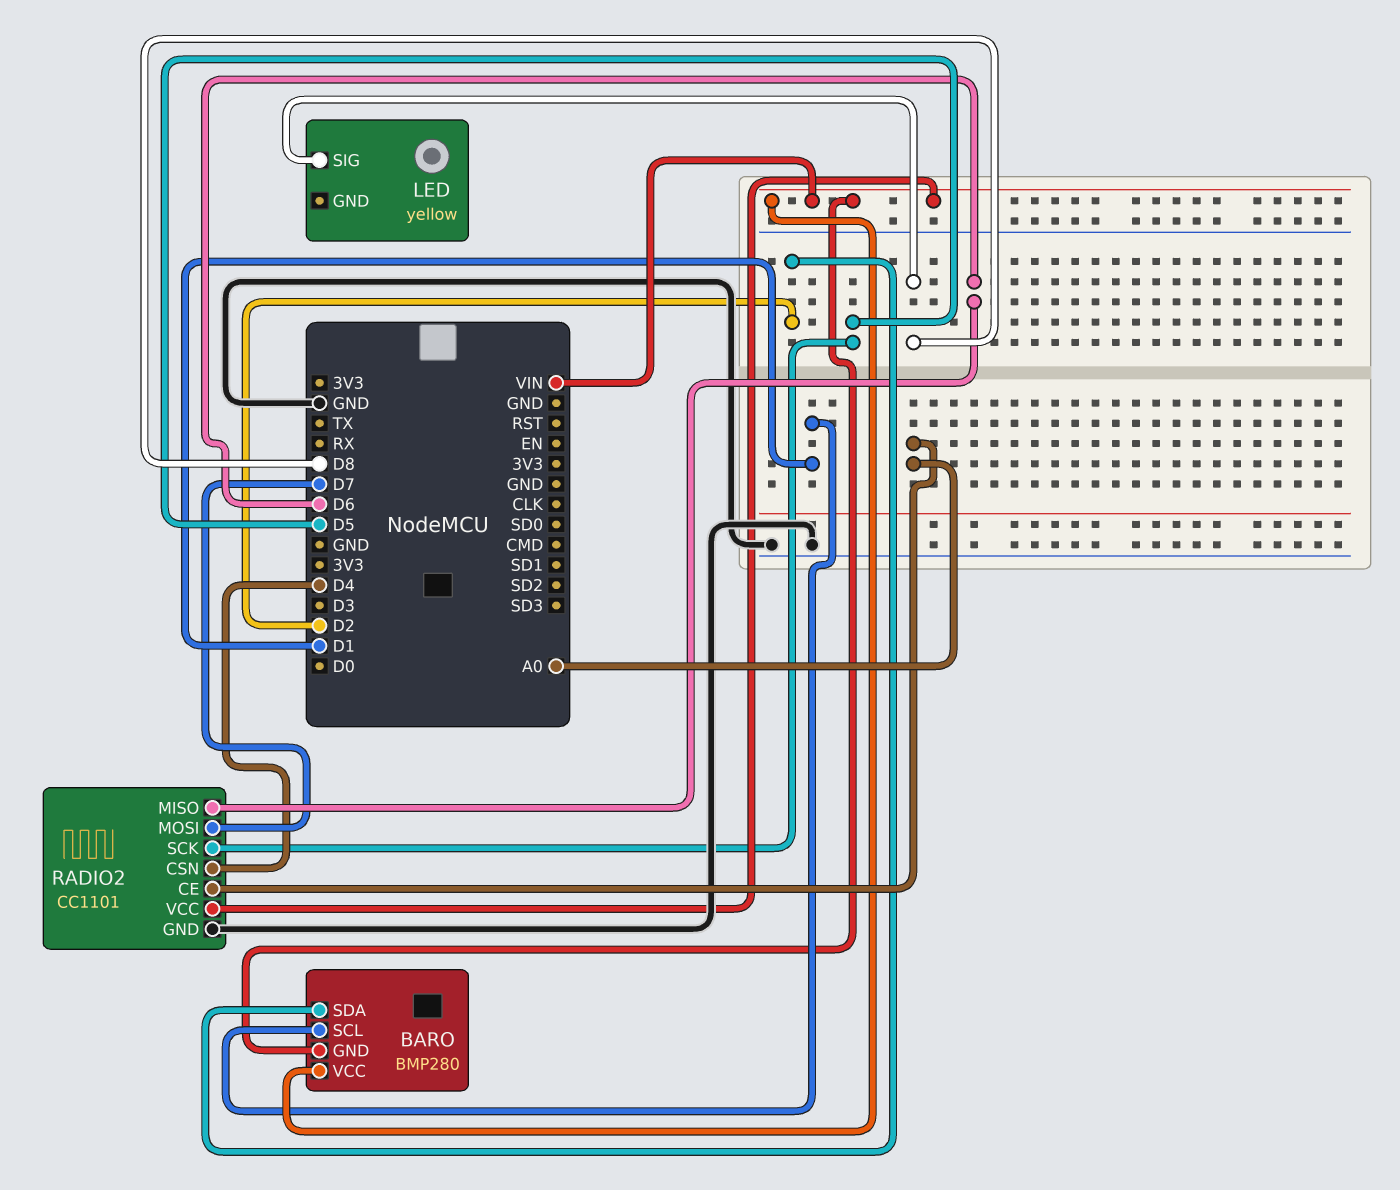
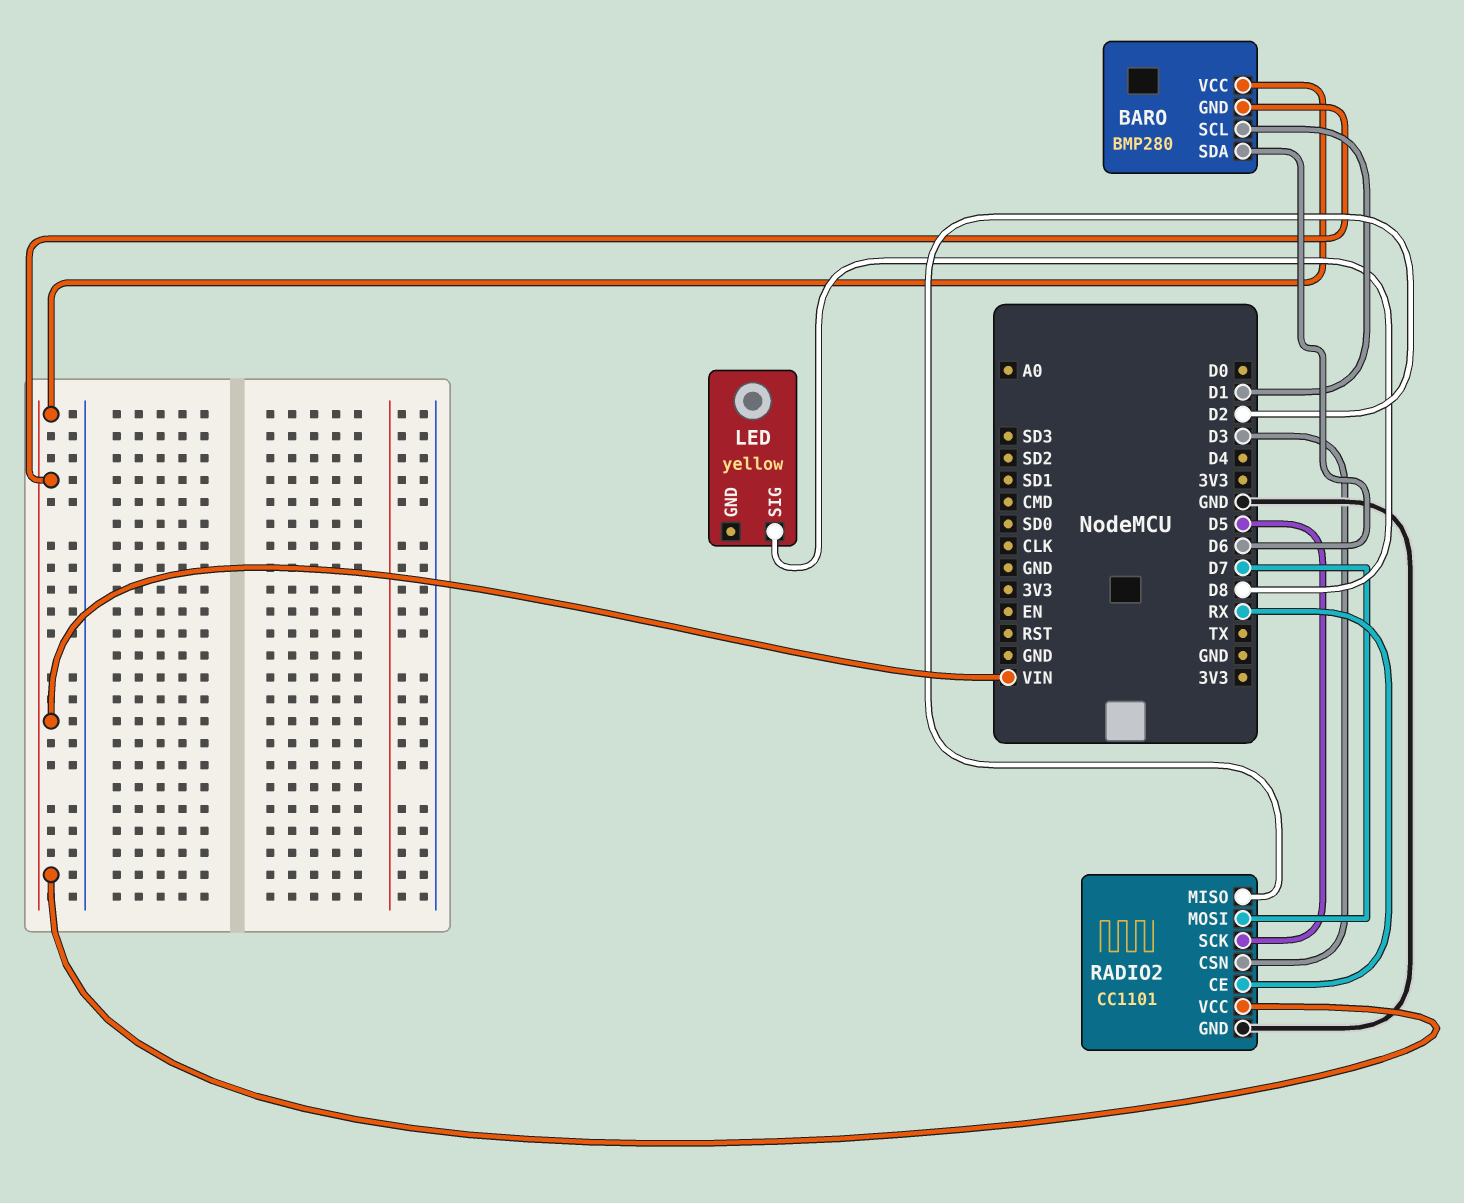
BARO pin SDA: D2 -> D6
RADIO2 pin CE: A0 -> RX
RADIO2 pin CSN: D4 -> D3
RADIO2 pin MISO: D6 -> D2

